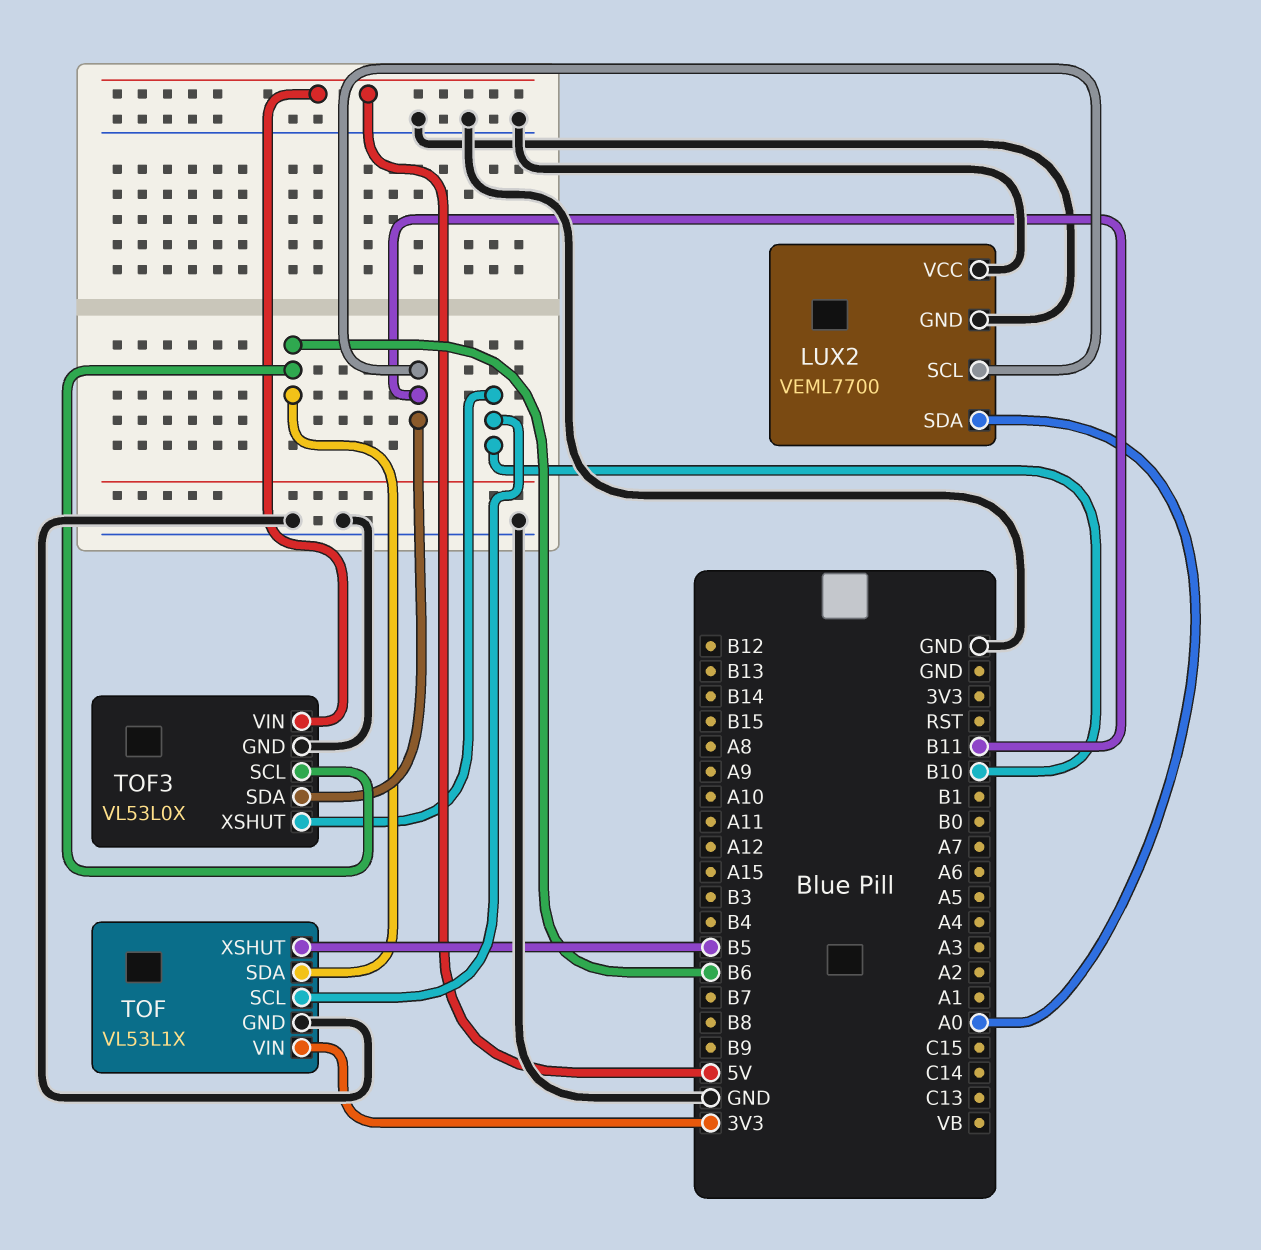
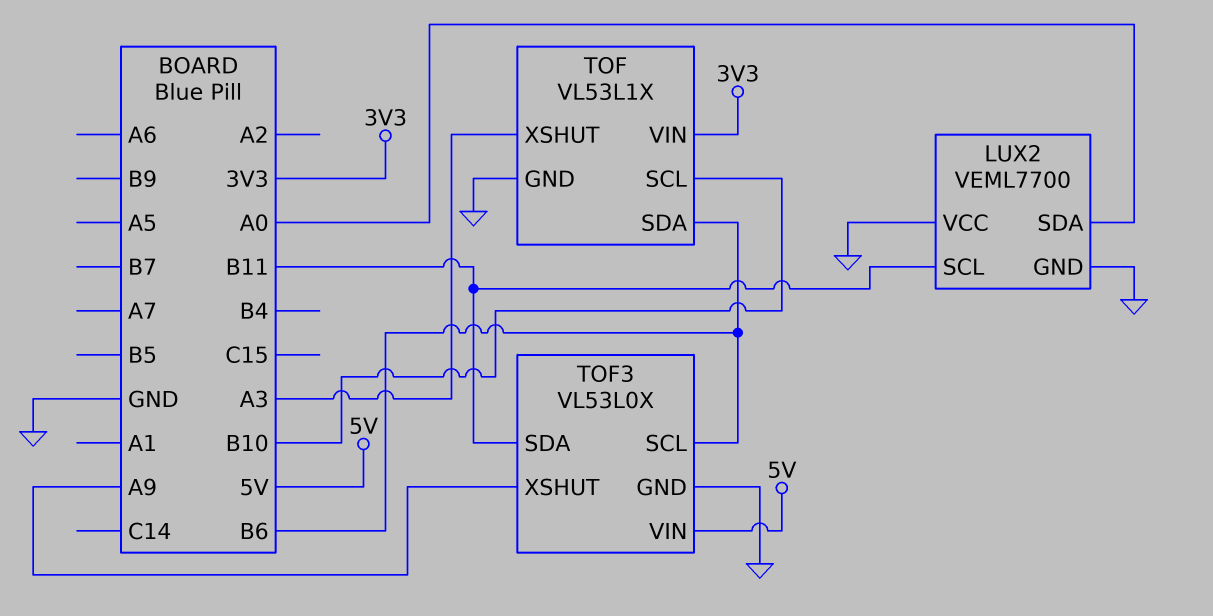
TOF pin XSHUT: B5 -> A3
TOF3 pin XSHUT: B10 -> A9

